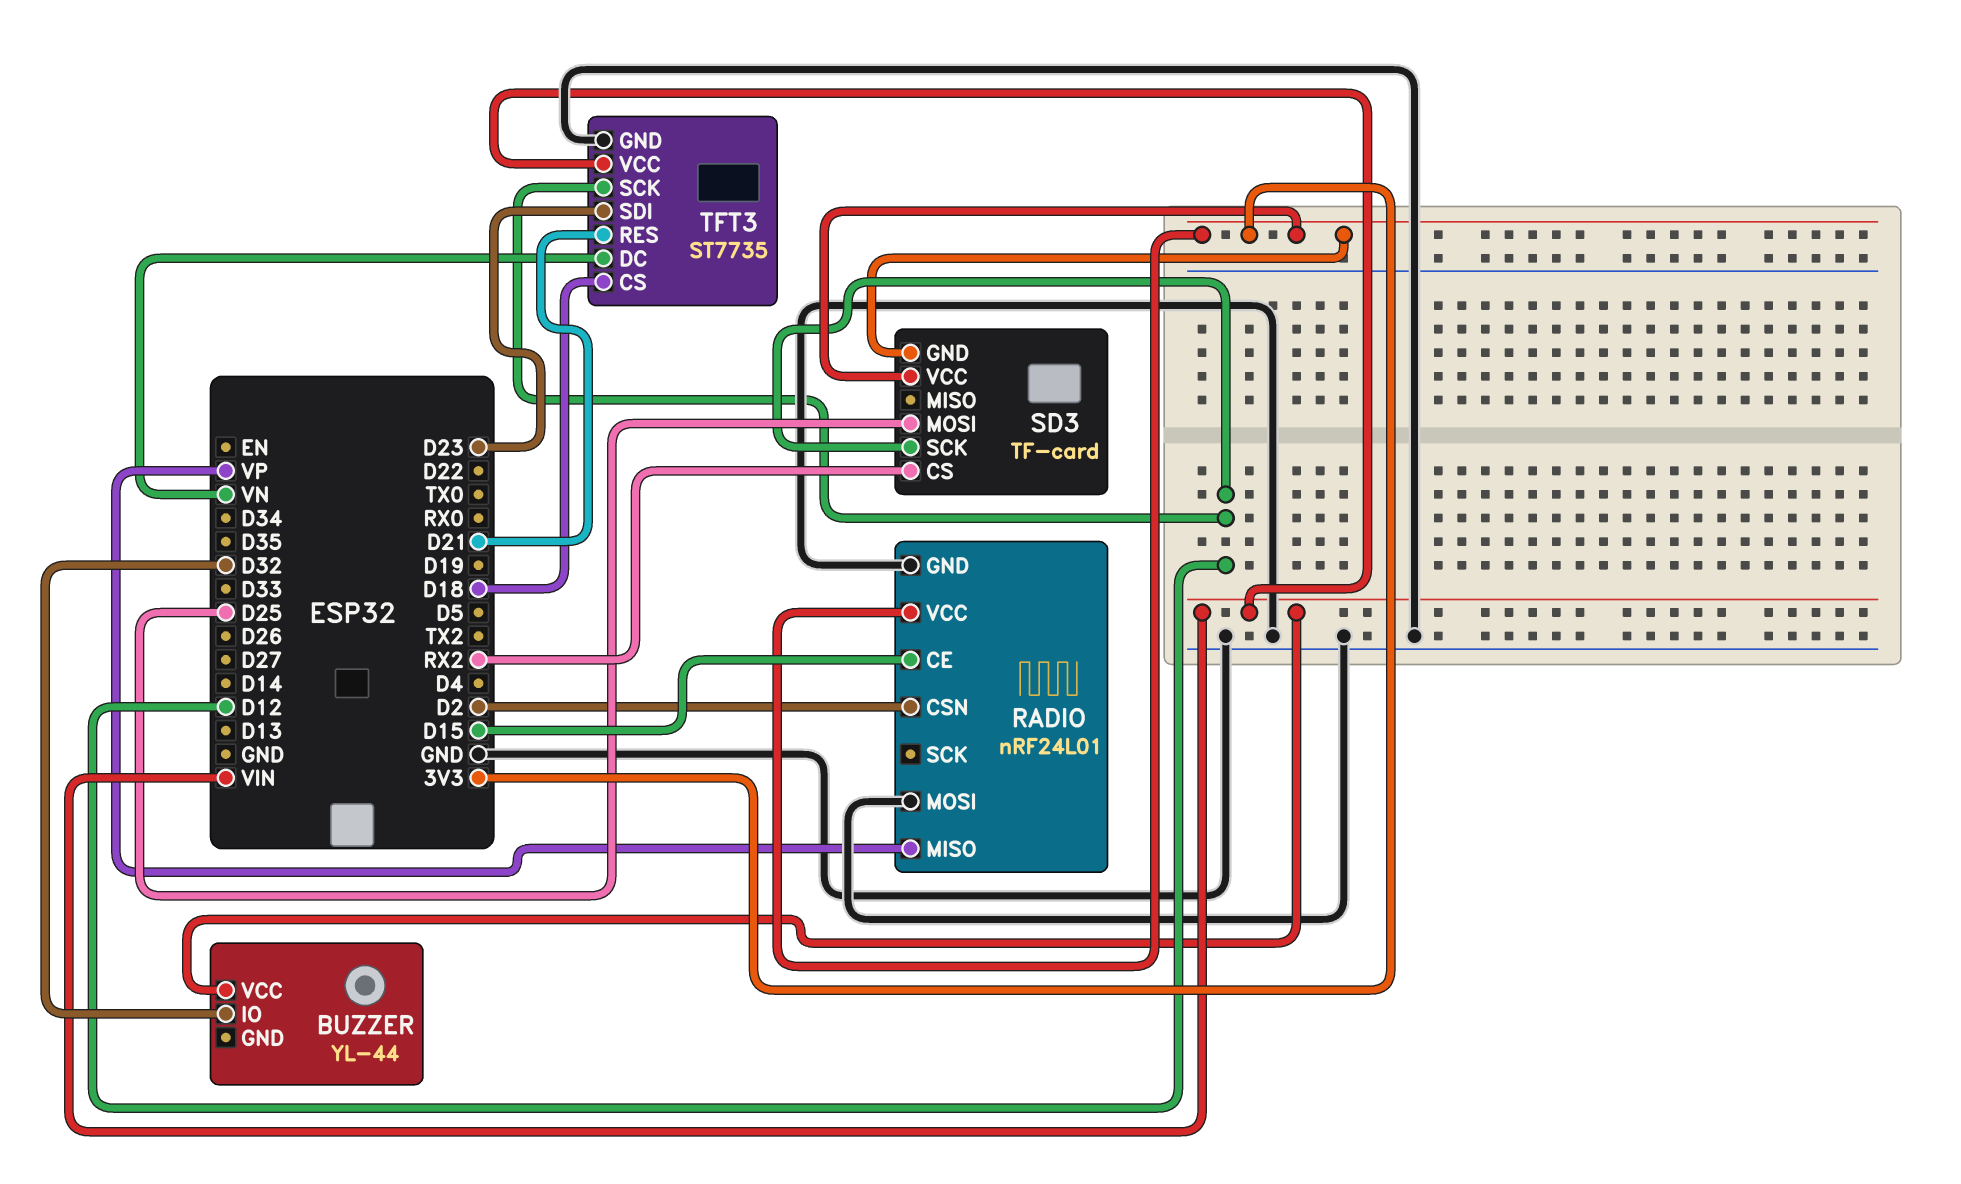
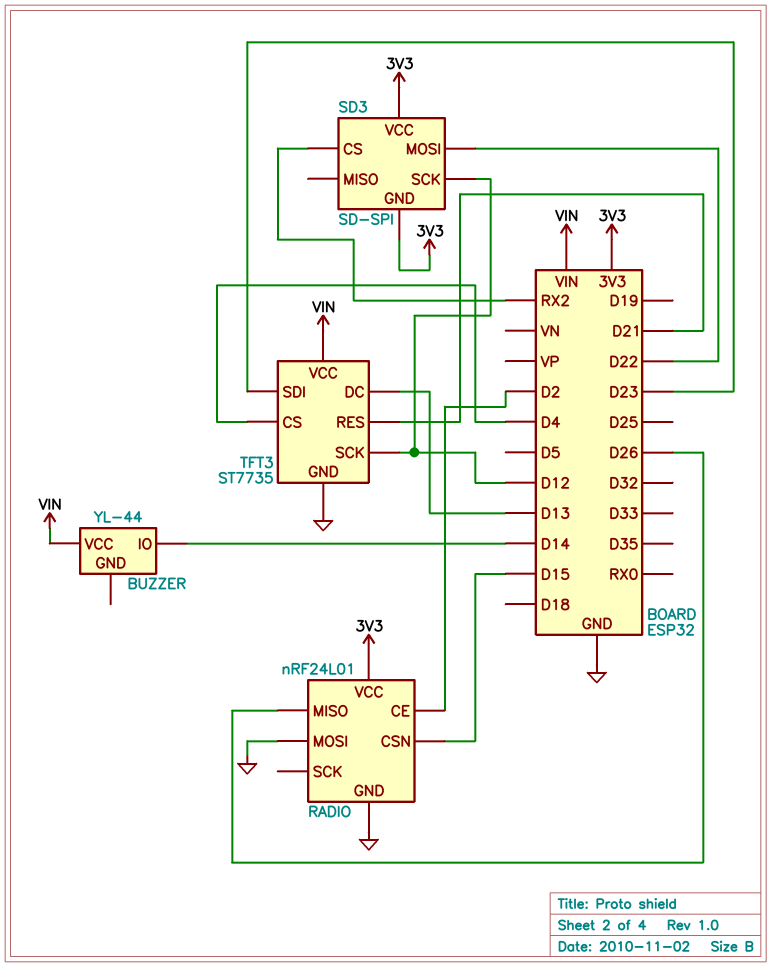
BUZZER pin IO: D32 -> D14
RADIO pin CE: D15 -> D2
RADIO pin CSN: D2 -> D15
RADIO pin MISO: VP -> D26
SD3: TF-card -> SD-SPI
SD3 pin MOSI: D25 -> D22
TFT3 pin CS: D18 -> D4
TFT3 pin DC: VN -> D13

